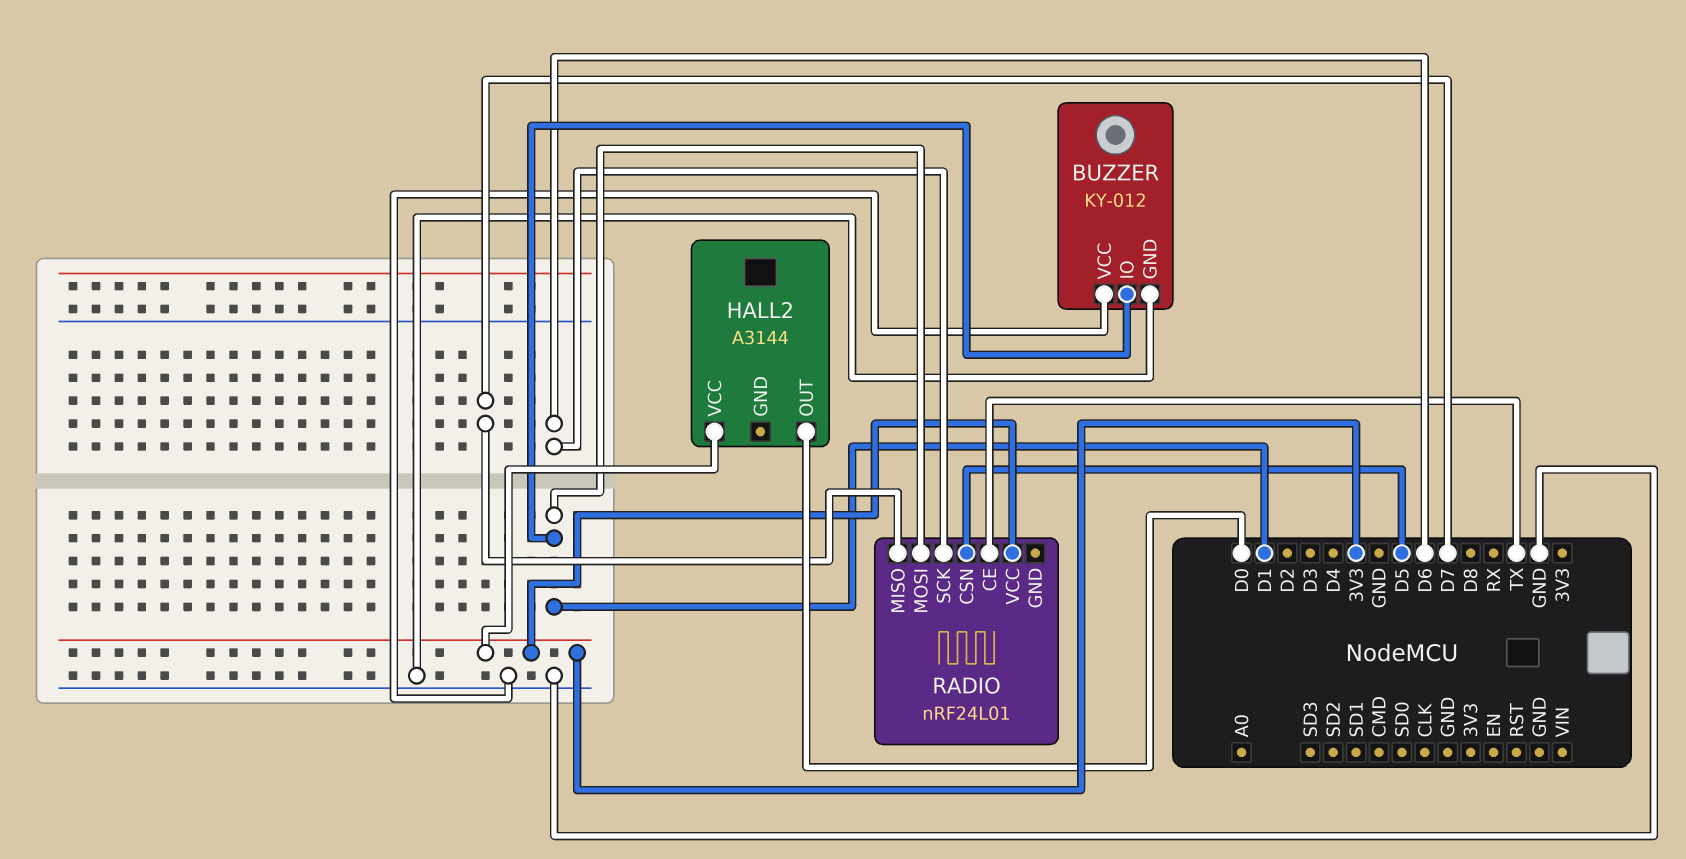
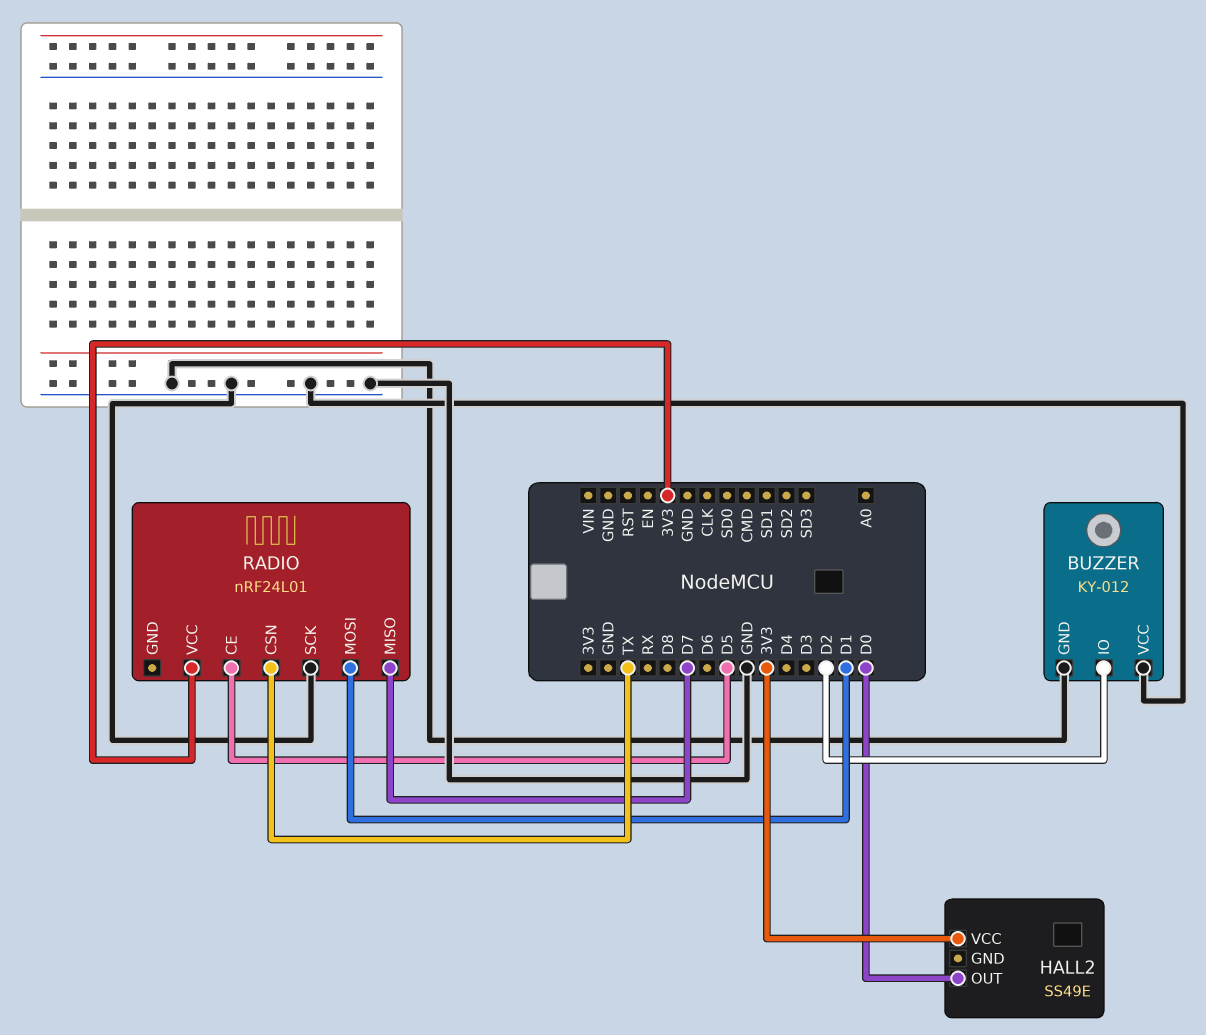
BUZZER pin IO: D1 -> D2
HALL2: A3144 -> SS49E
RADIO pin CE: TX -> D5
RADIO pin CSN: D5 -> TX
RADIO pin SCK: D6 -> GND

